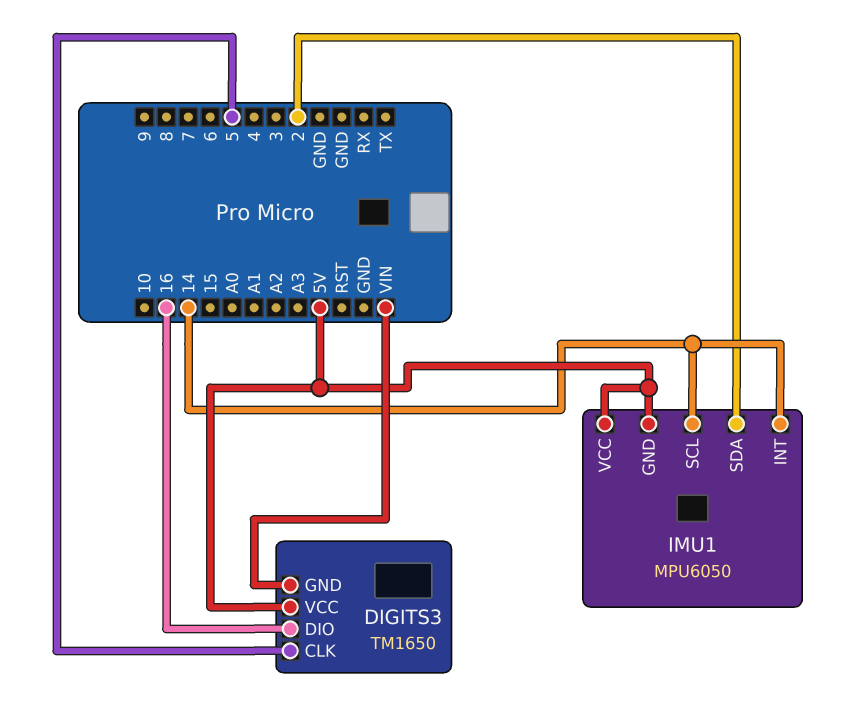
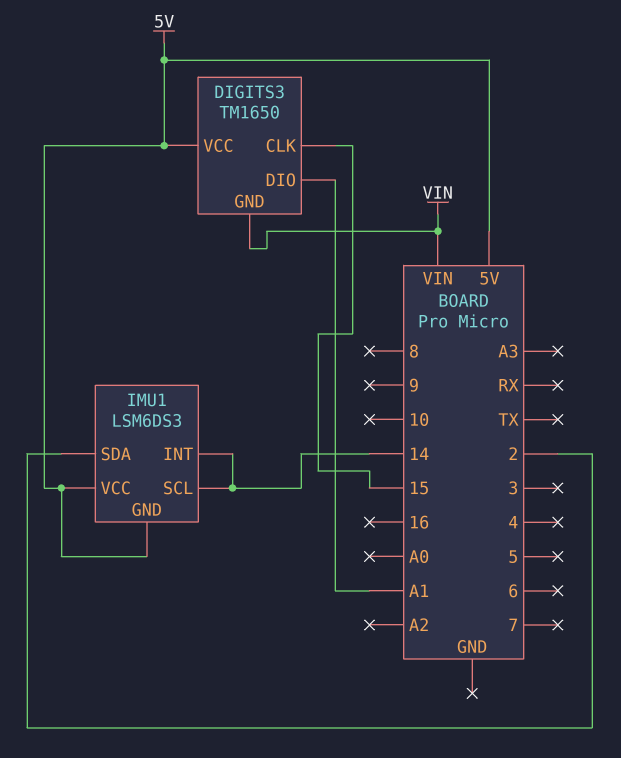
DIGITS3 pin CLK: 5 -> 15
DIGITS3 pin DIO: 16 -> A1
IMU1: MPU6050 -> LSM6DS3

